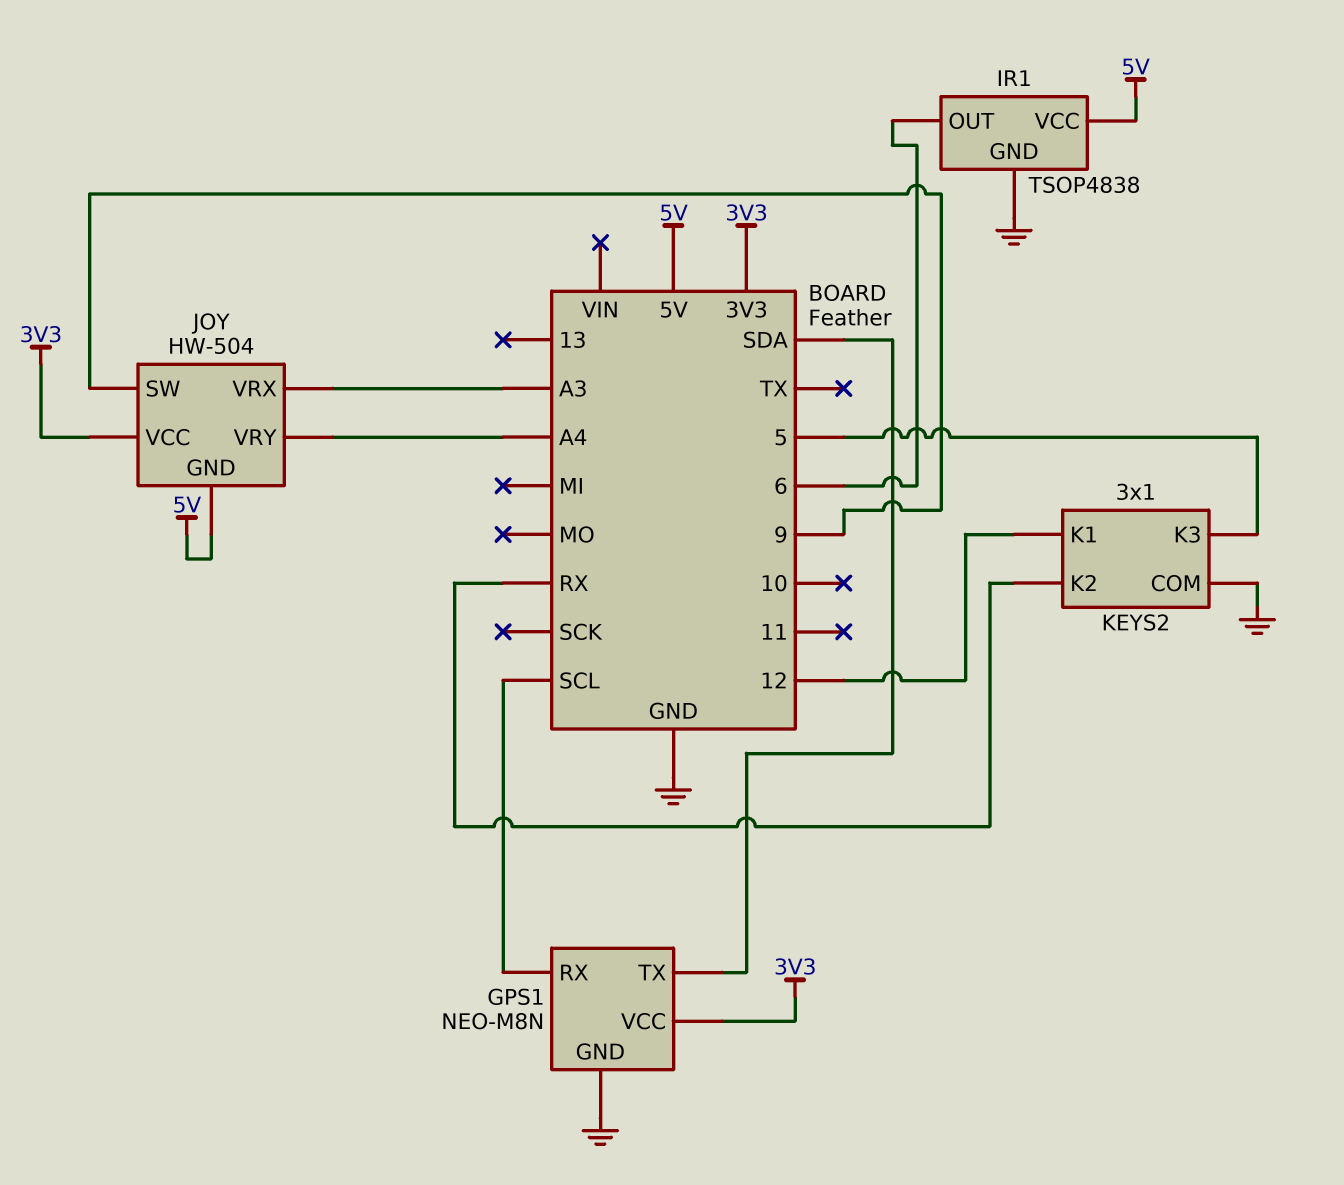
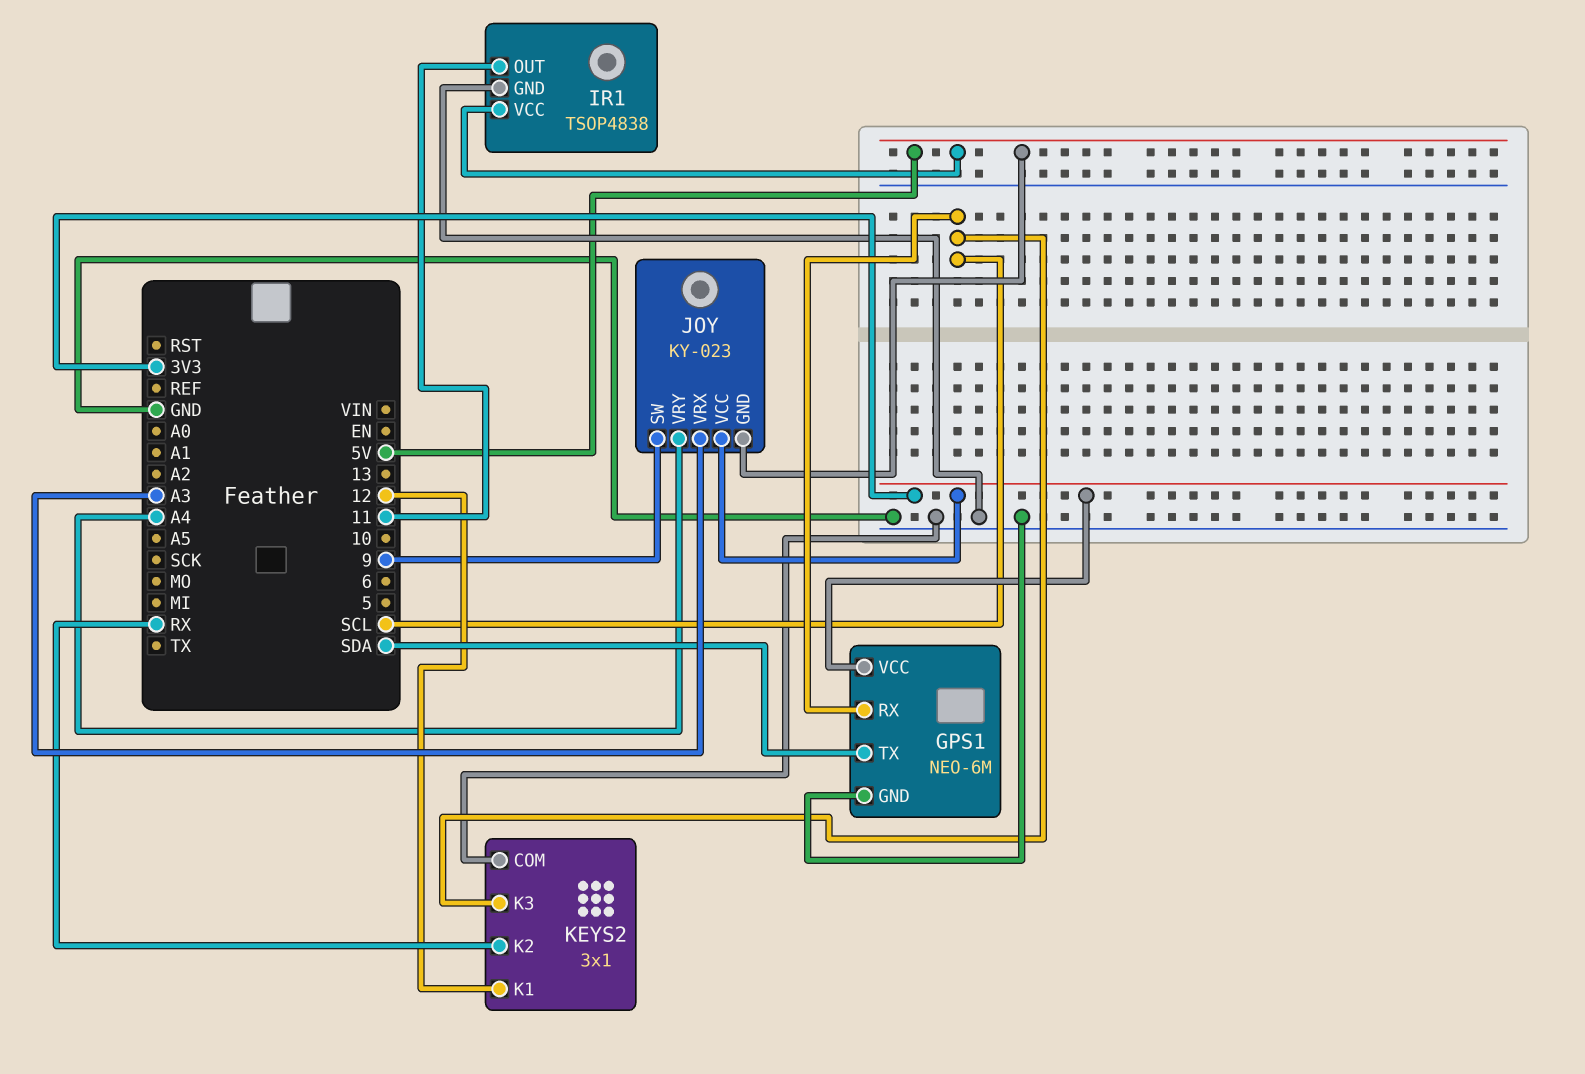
GPS1: NEO-M8N -> NEO-6M
IR1 pin OUT: 6 -> 11
JOY: HW-504 -> KY-023
KEYS2 pin K3: 5 -> SCL

